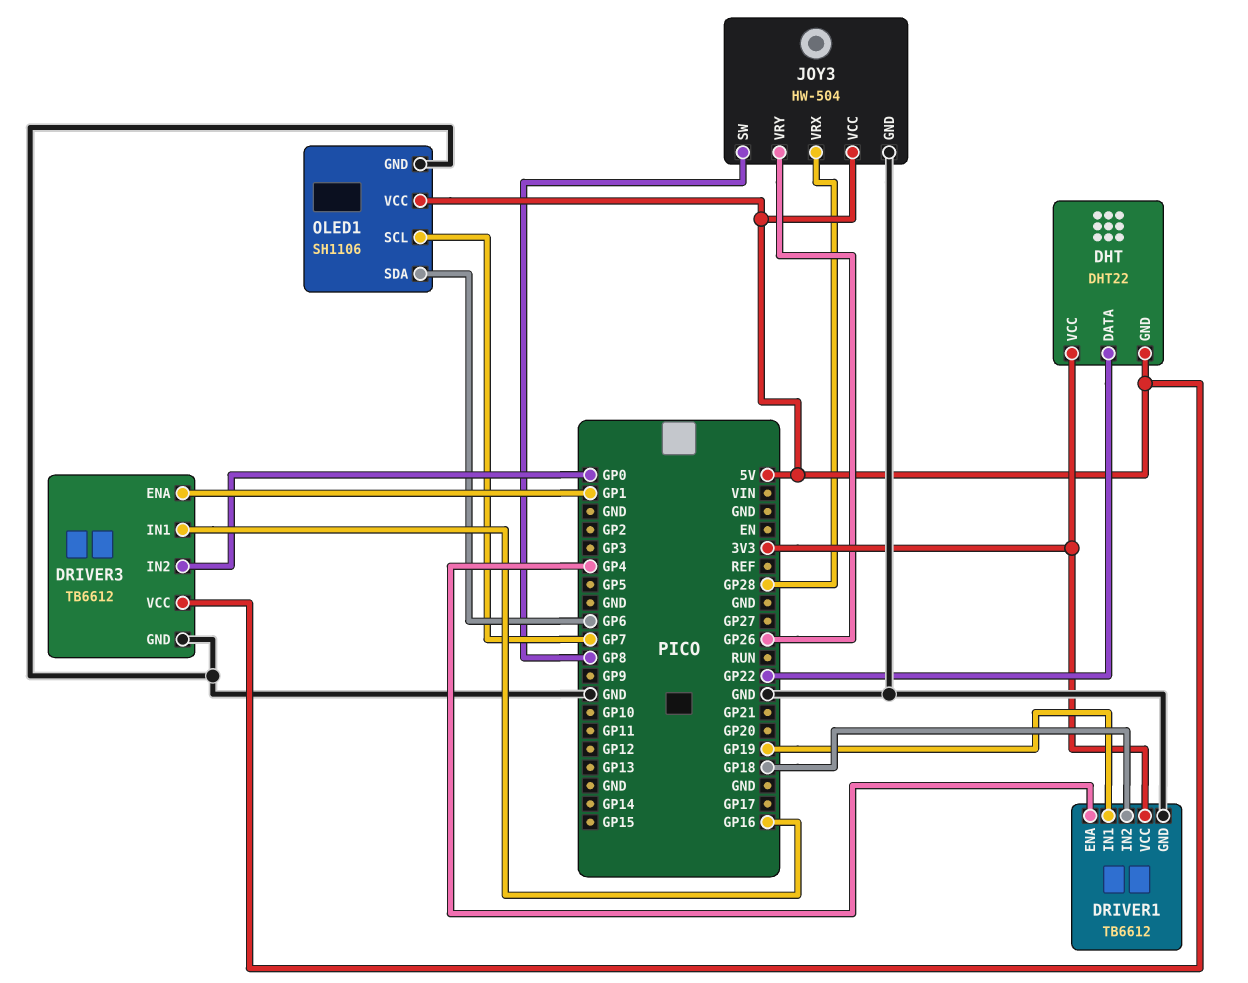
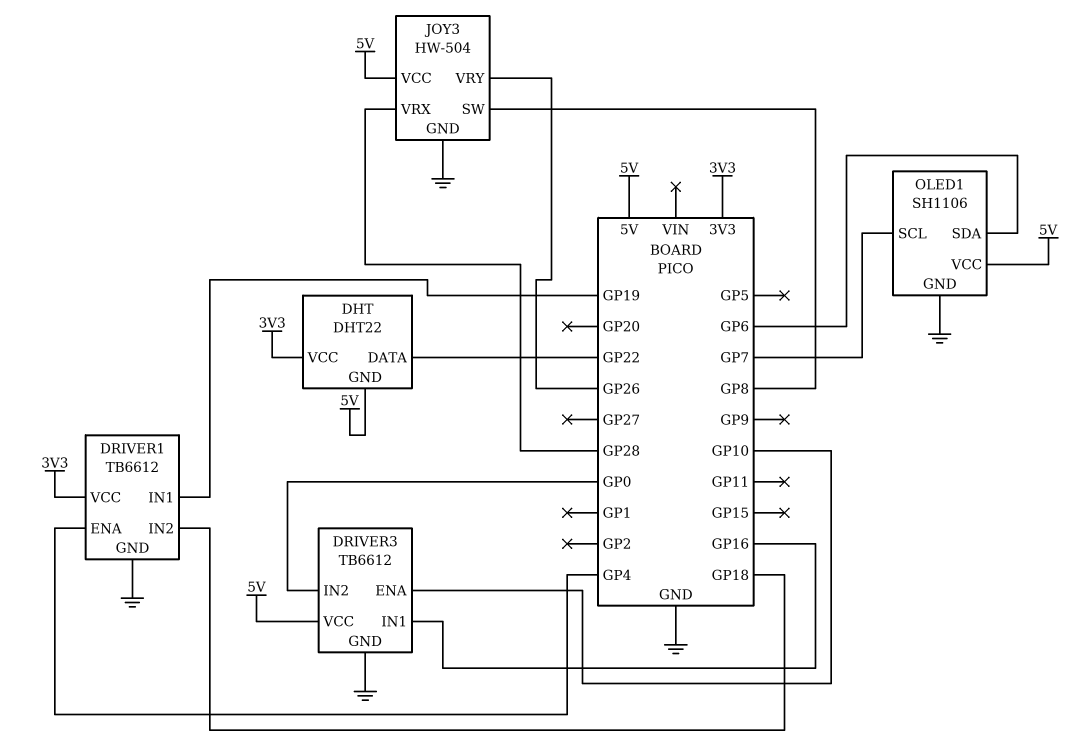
DRIVER3 pin ENA: GP1 -> GP10

